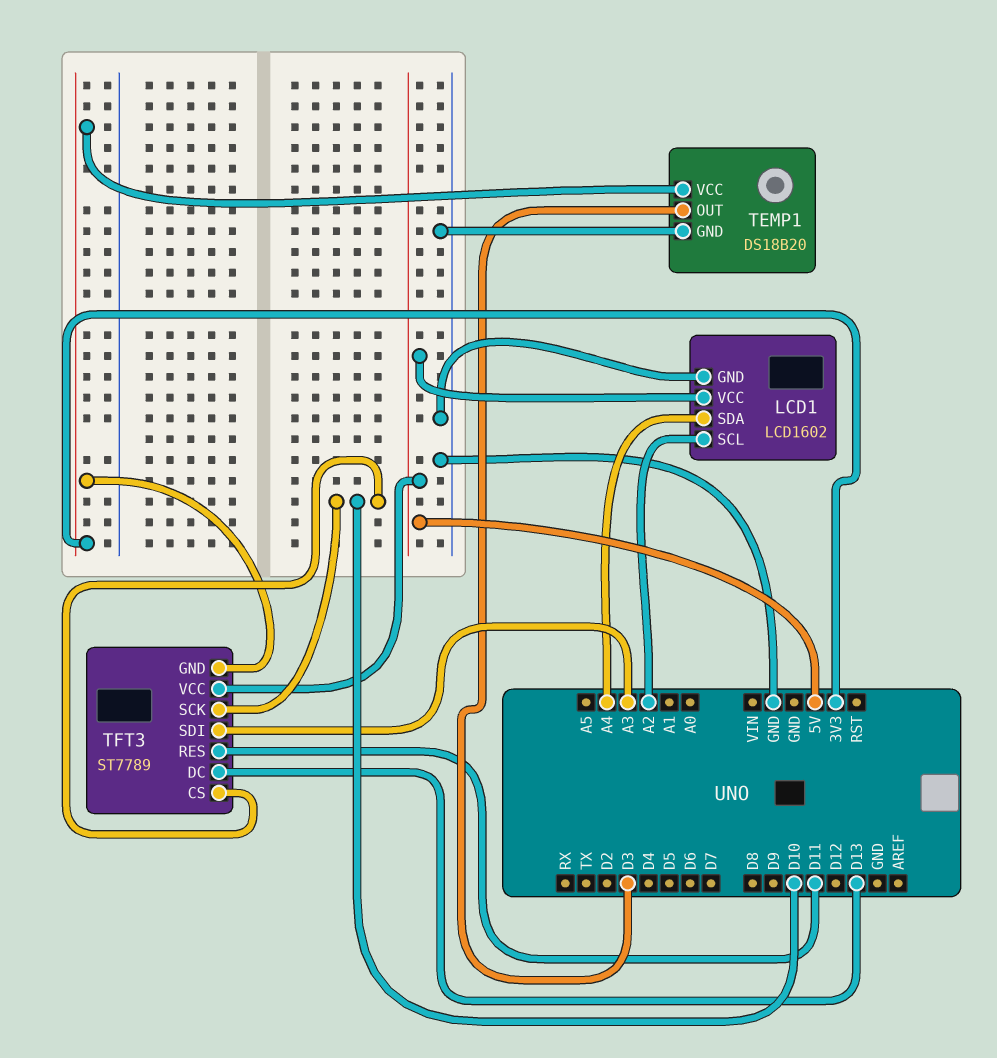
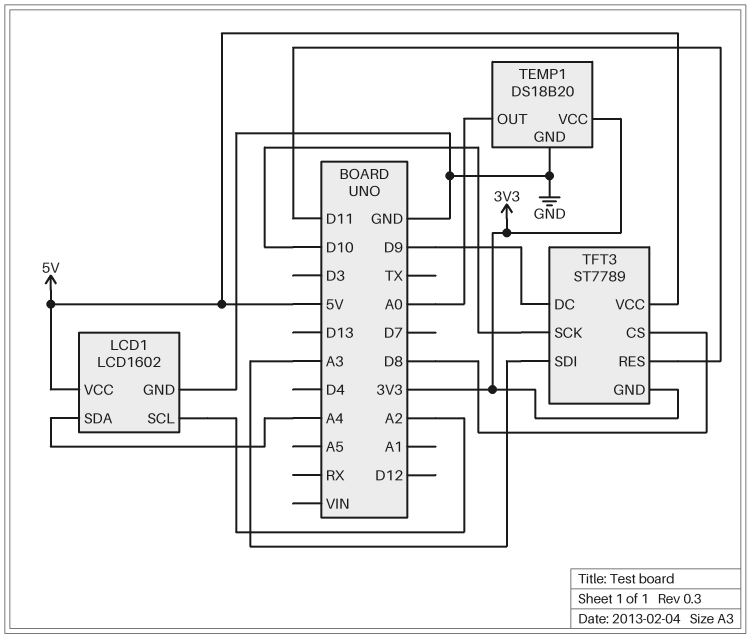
TEMP1 pin OUT: D3 -> A0
TFT3 pin CS: D10 -> D8
TFT3 pin DC: D13 -> D9

